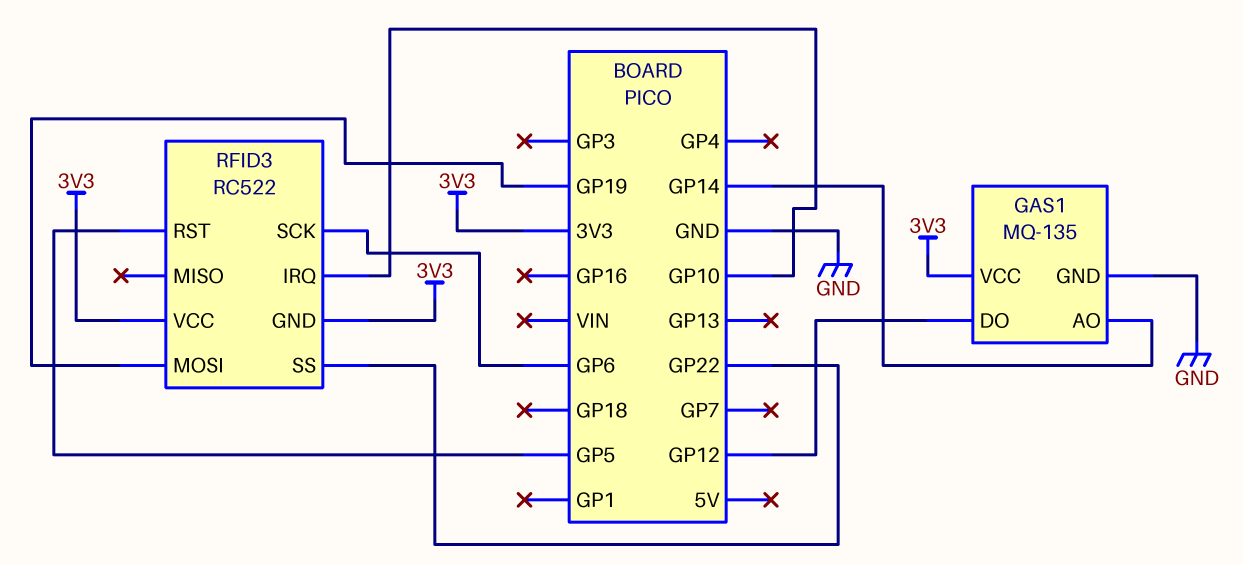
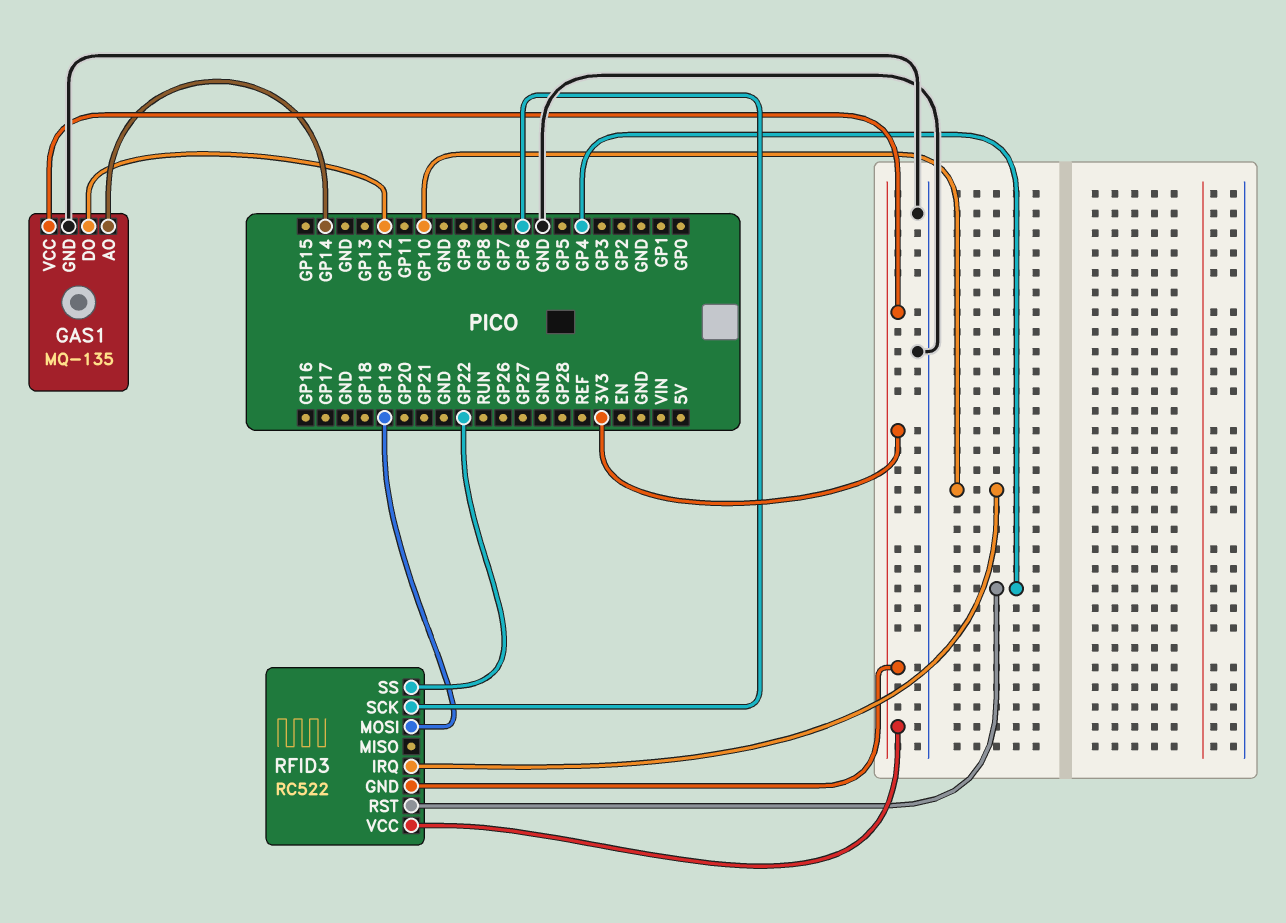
RFID3 pin RST: GP5 -> GP4

